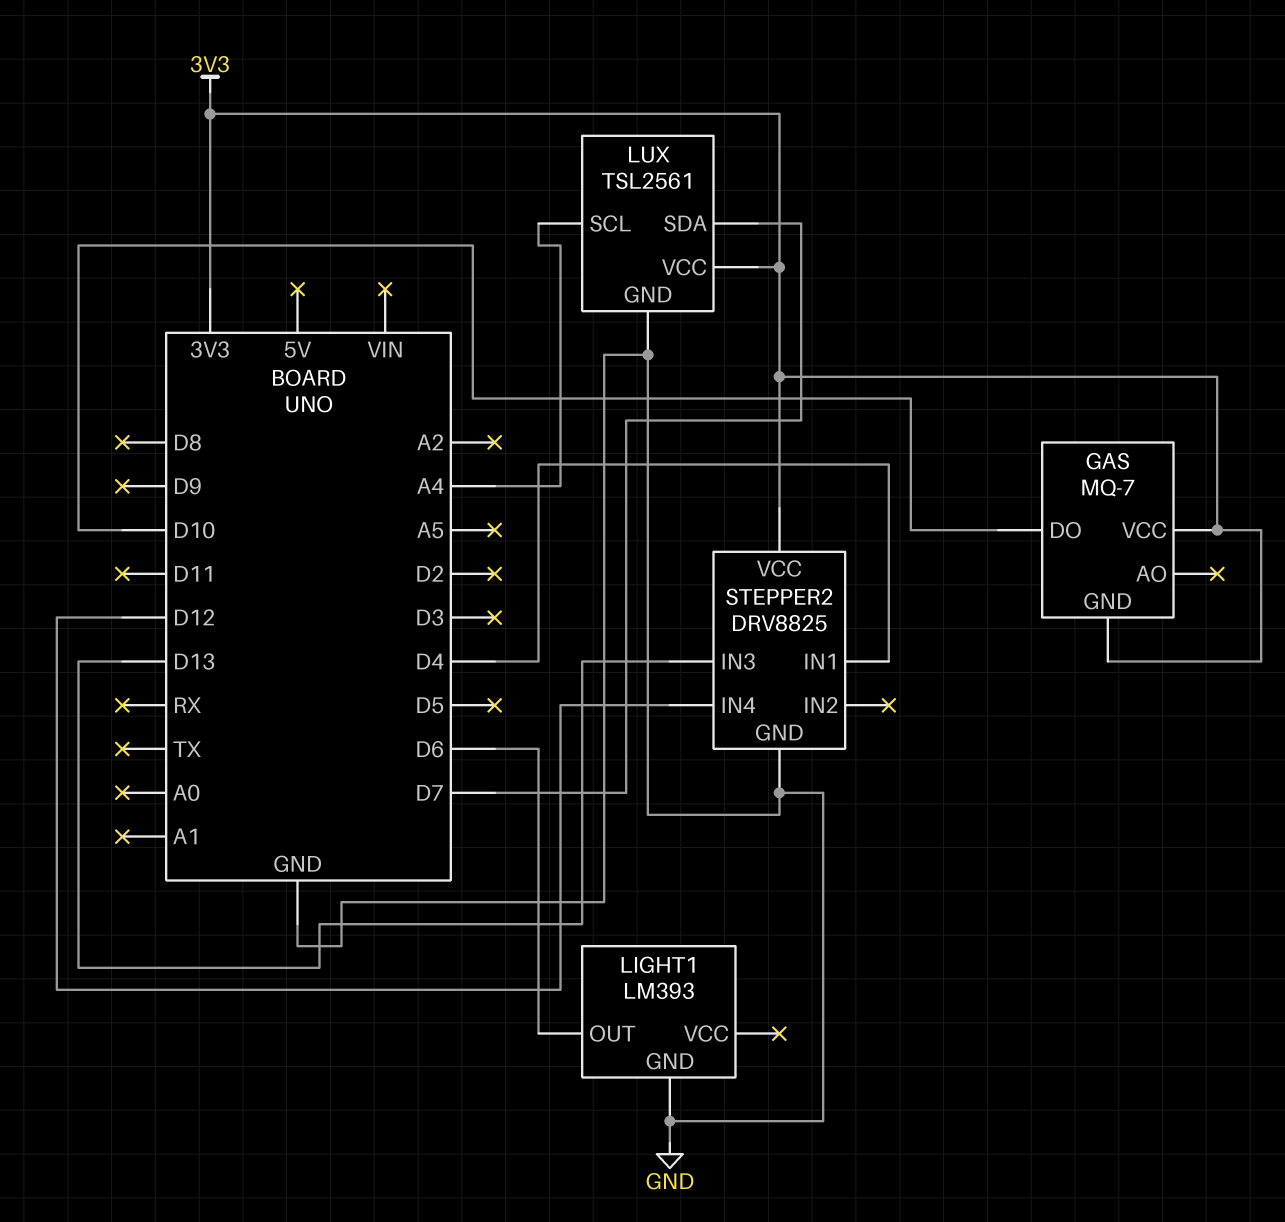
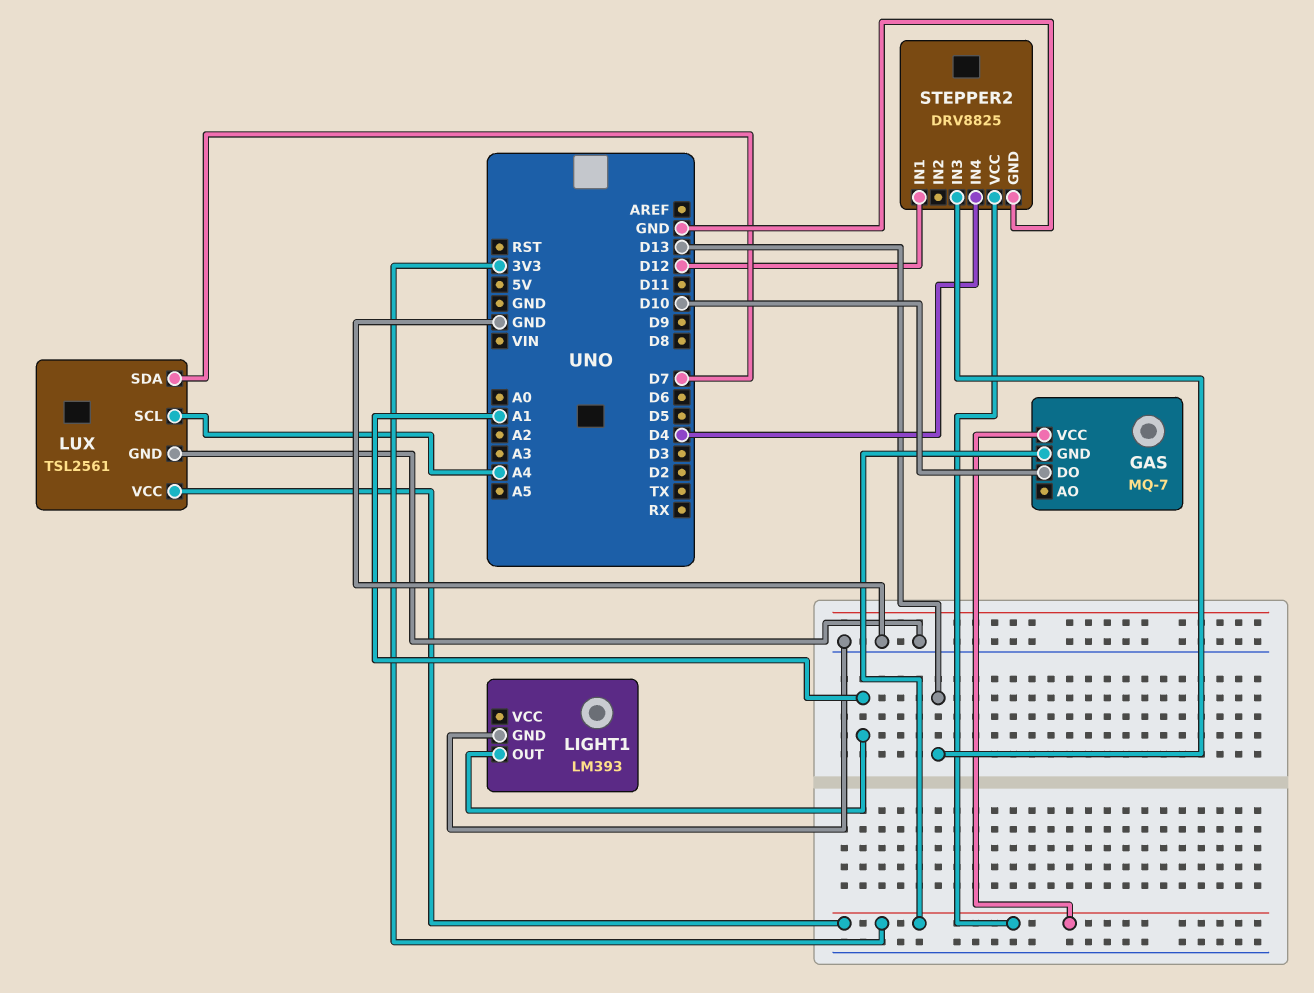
LIGHT1 pin OUT: D6 -> A1
STEPPER2 pin IN1: D4 -> D12
STEPPER2 pin IN4: D12 -> D4

